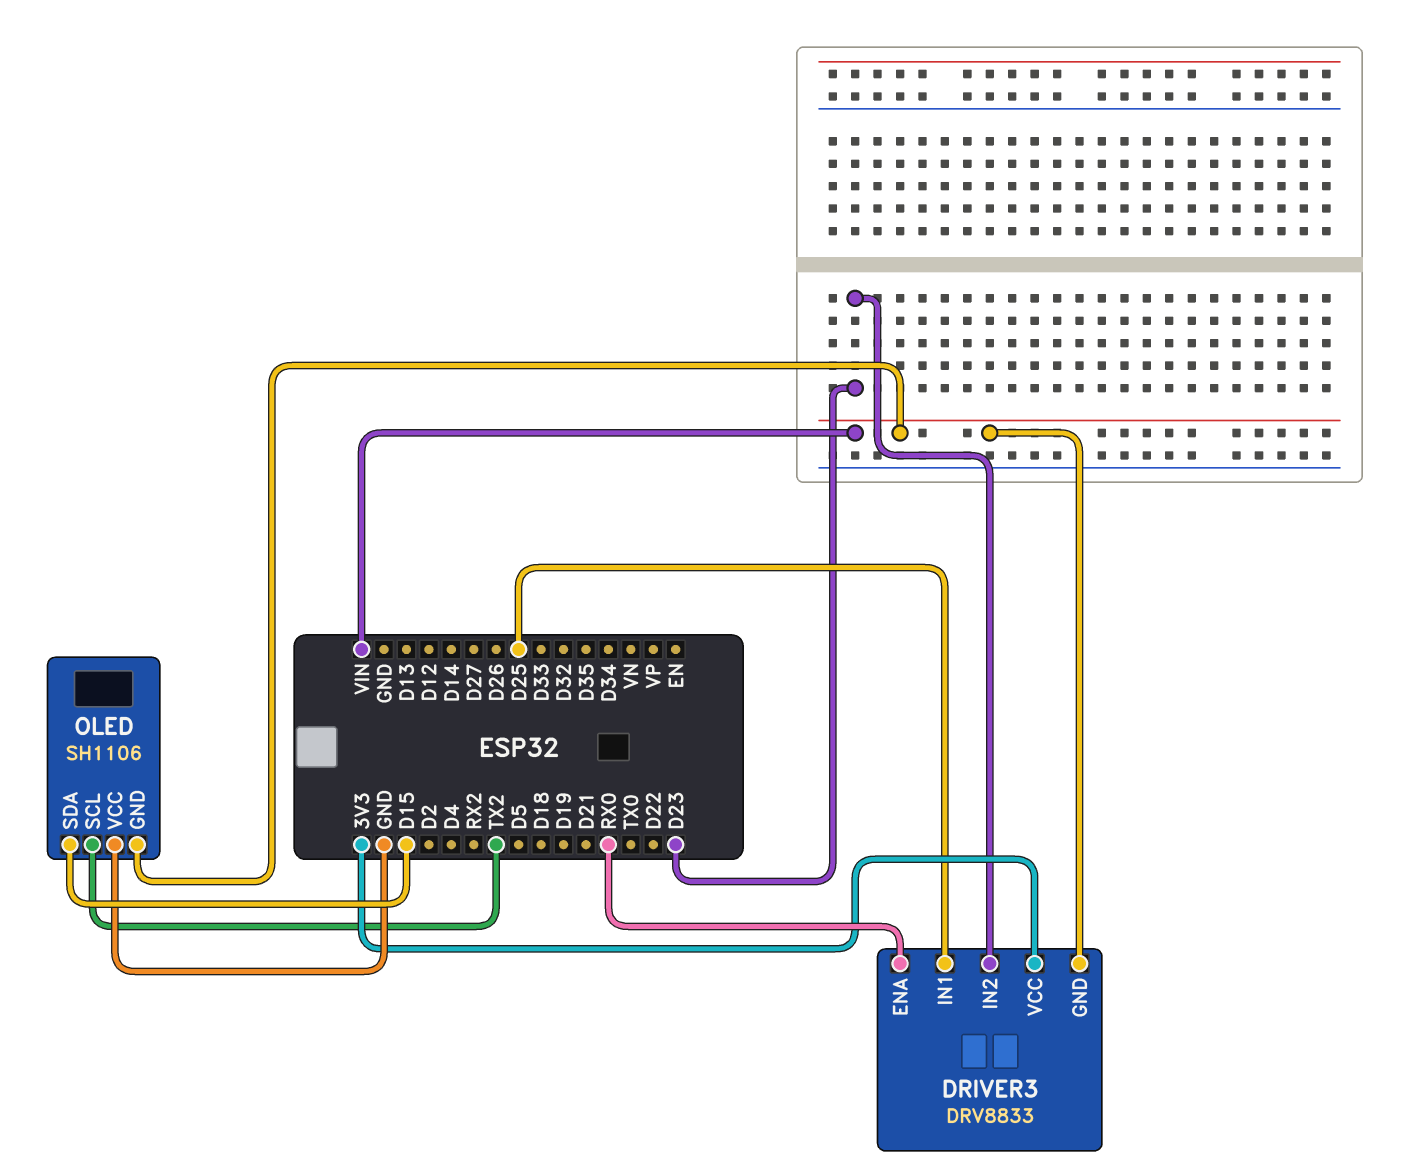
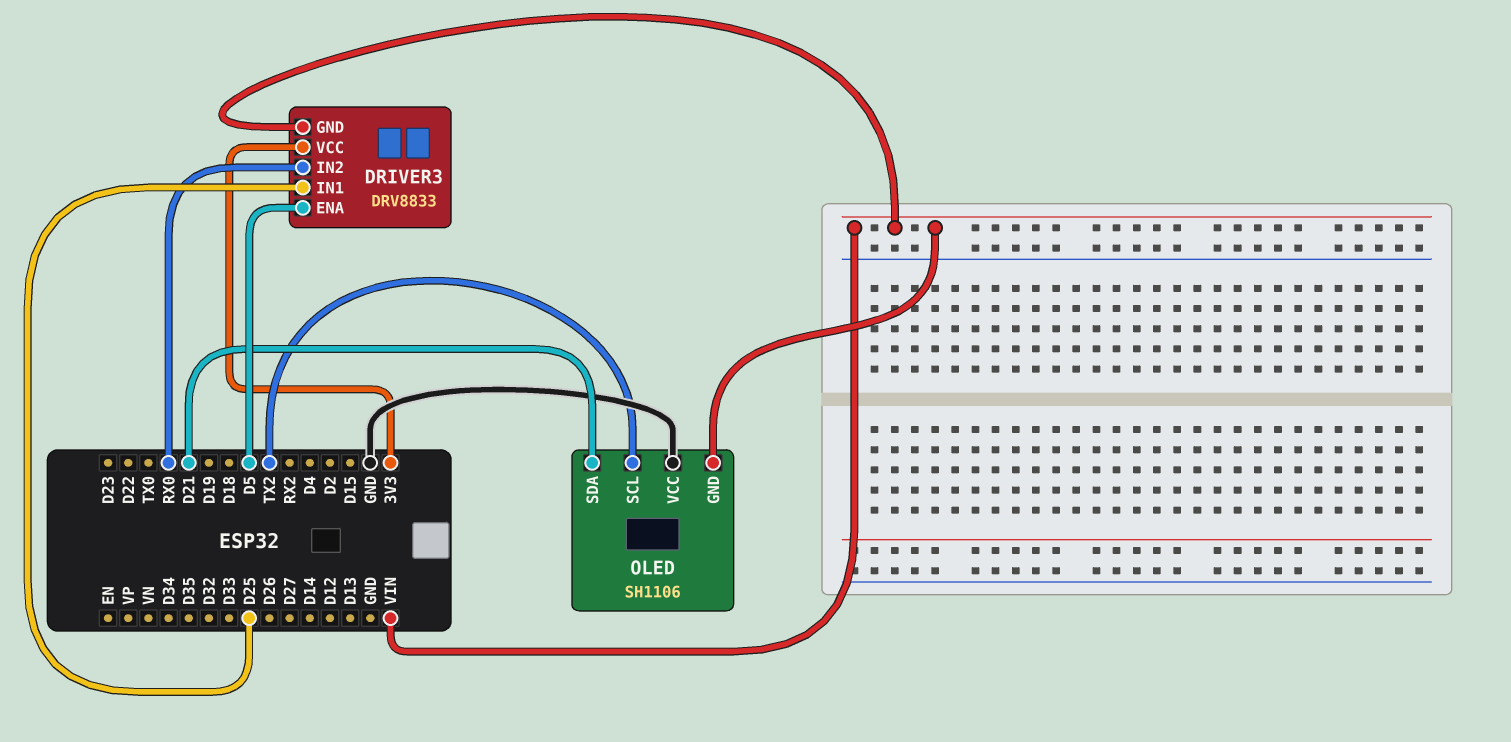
DRIVER3 pin ENA: RX0 -> D5
DRIVER3 pin IN2: D23 -> RX0
OLED pin SDA: D15 -> D21

